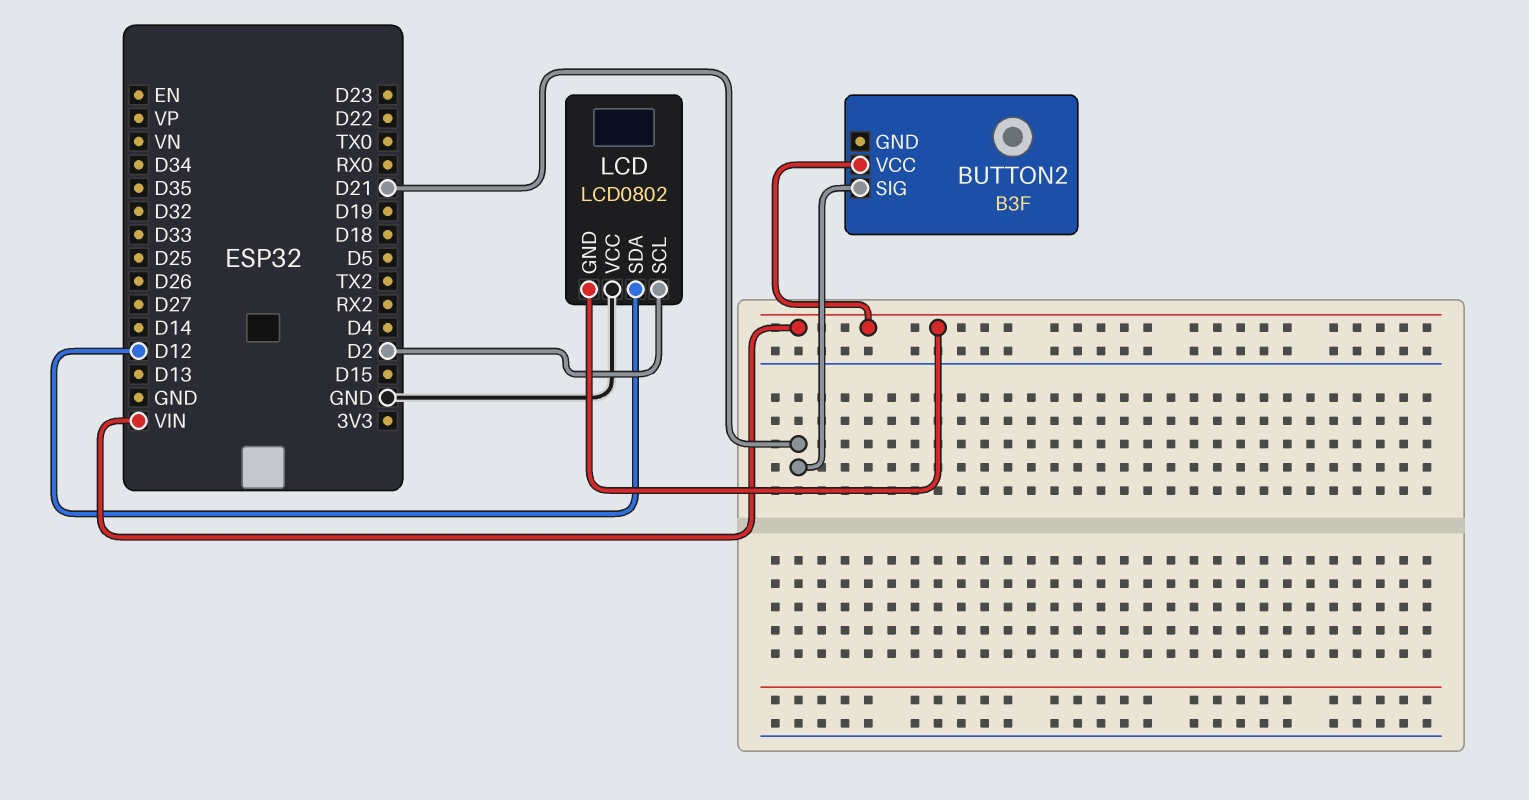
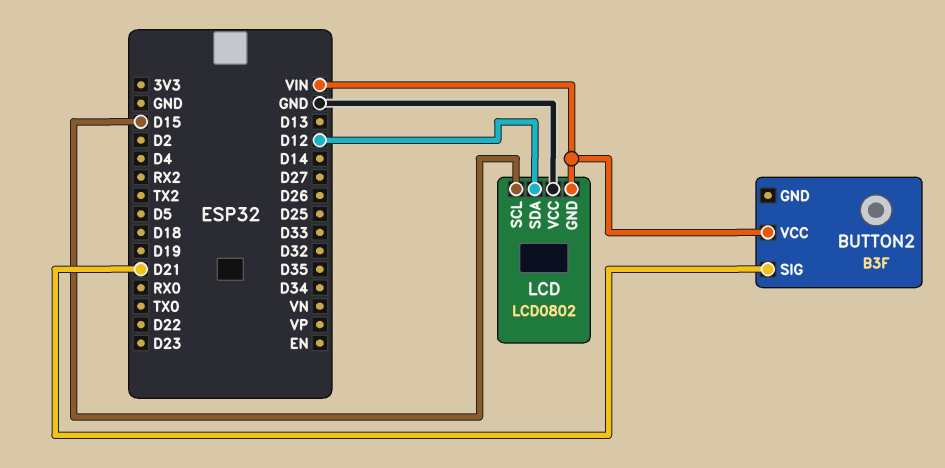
LCD pin SCL: D2 -> D15

